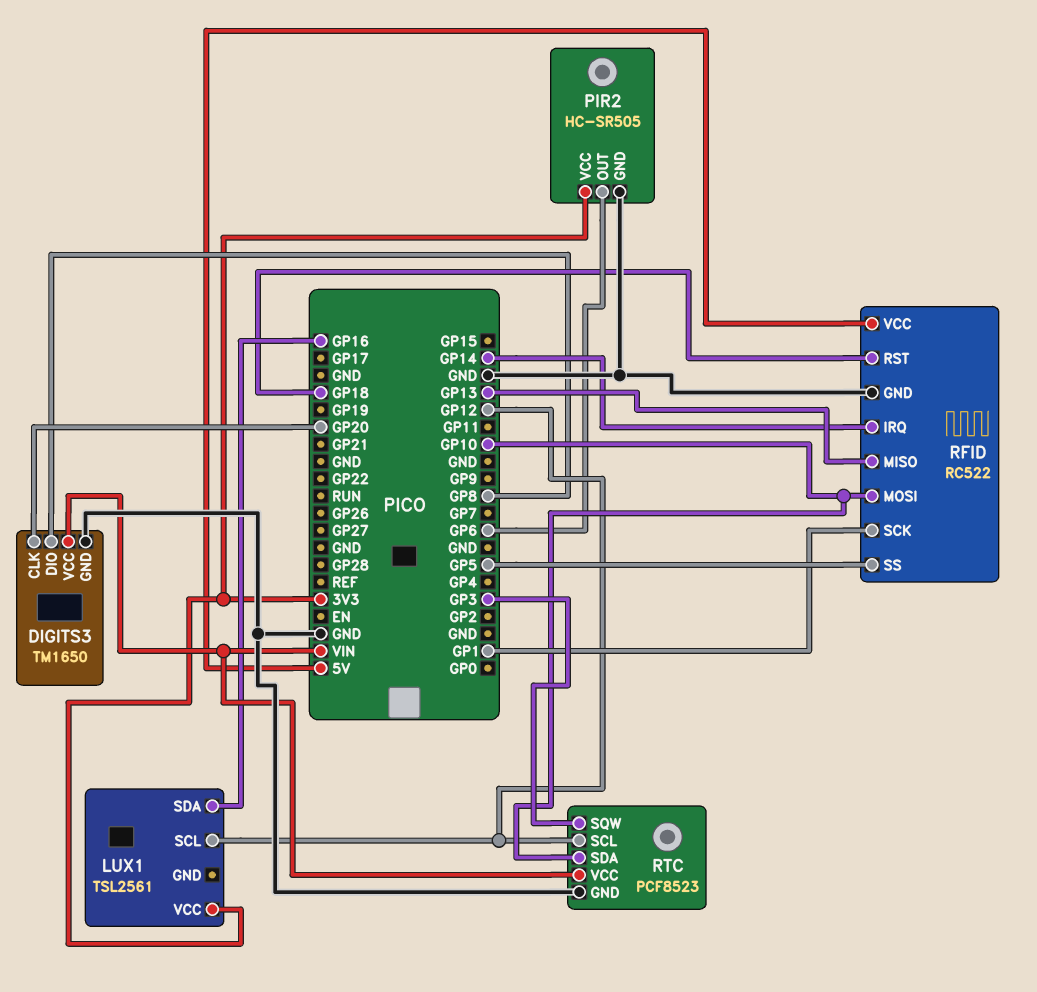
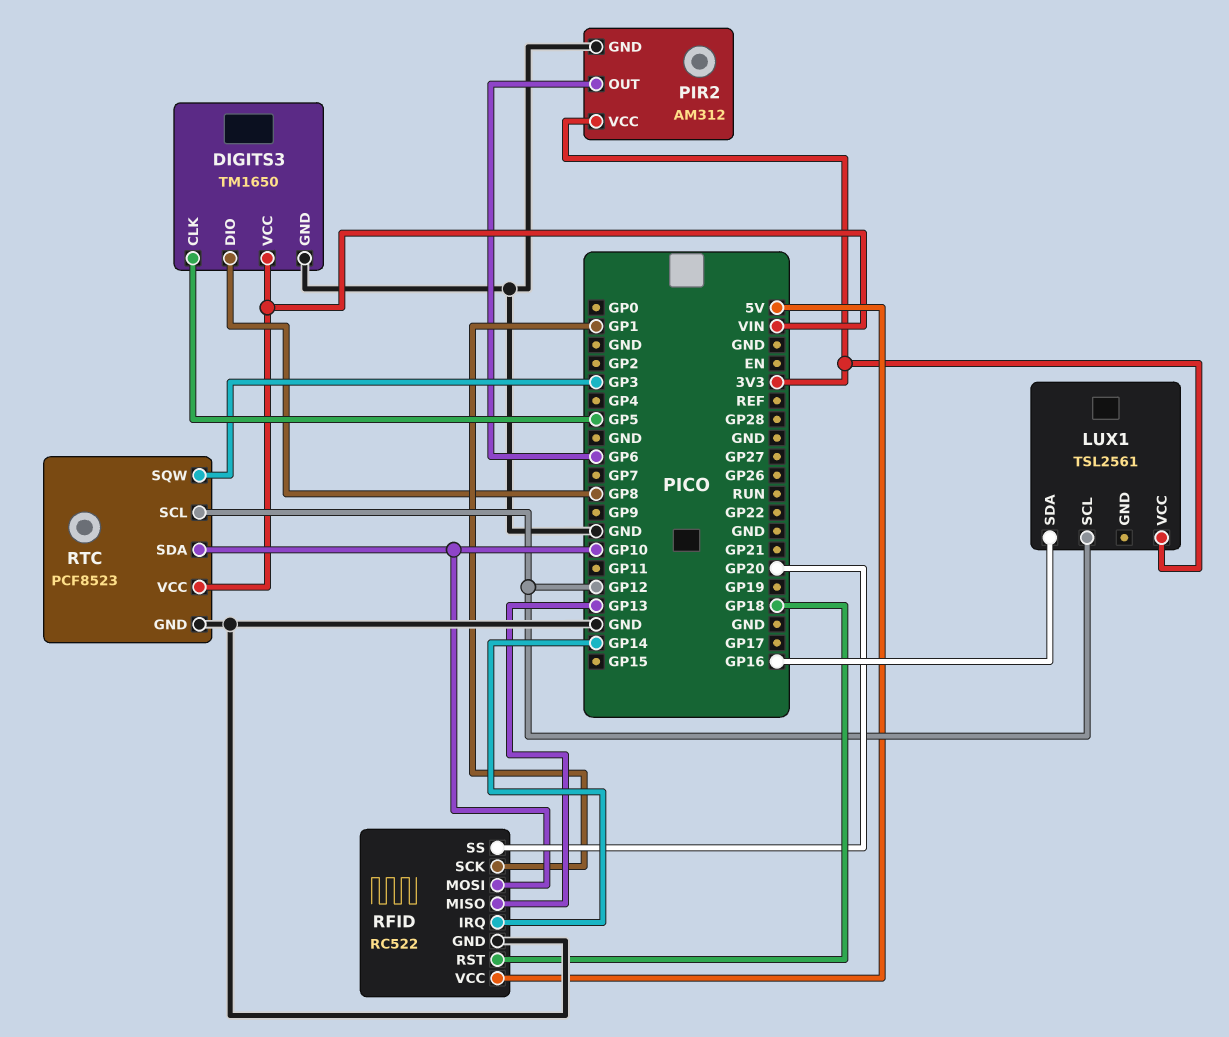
DIGITS3 pin CLK: GP20 -> GP5
PIR2: HC-SR505 -> AM312
RFID pin SS: GP5 -> GP20

